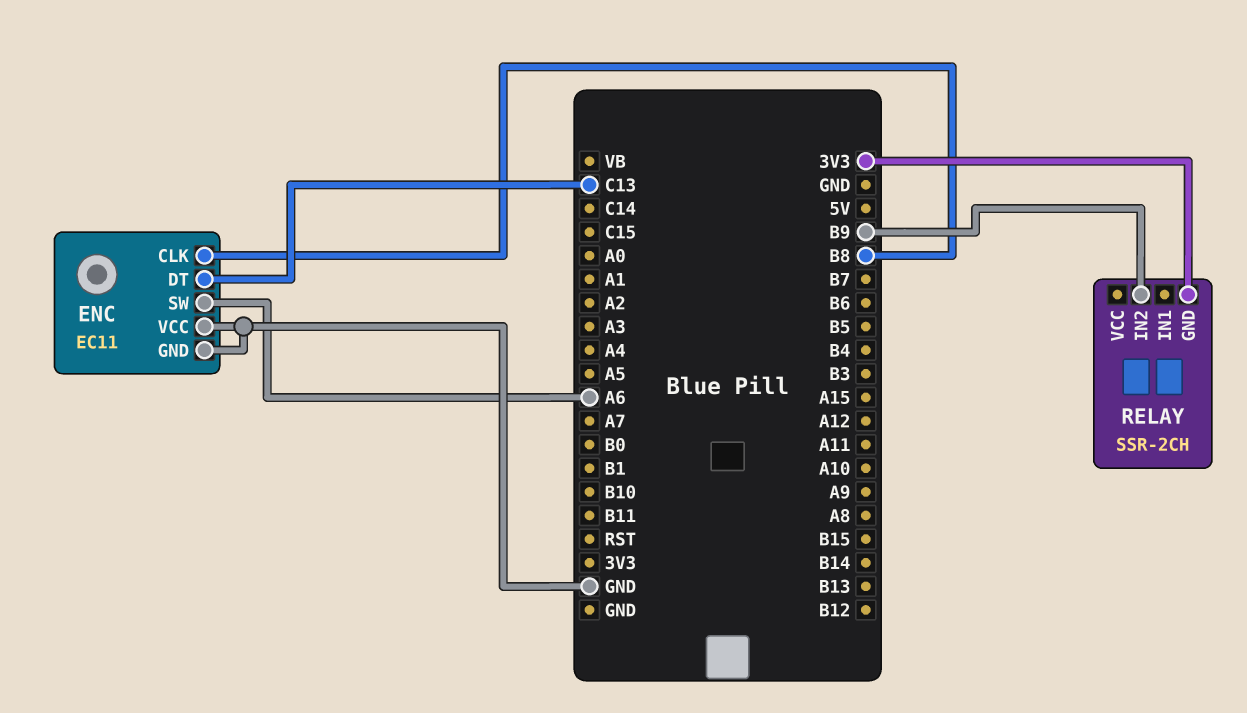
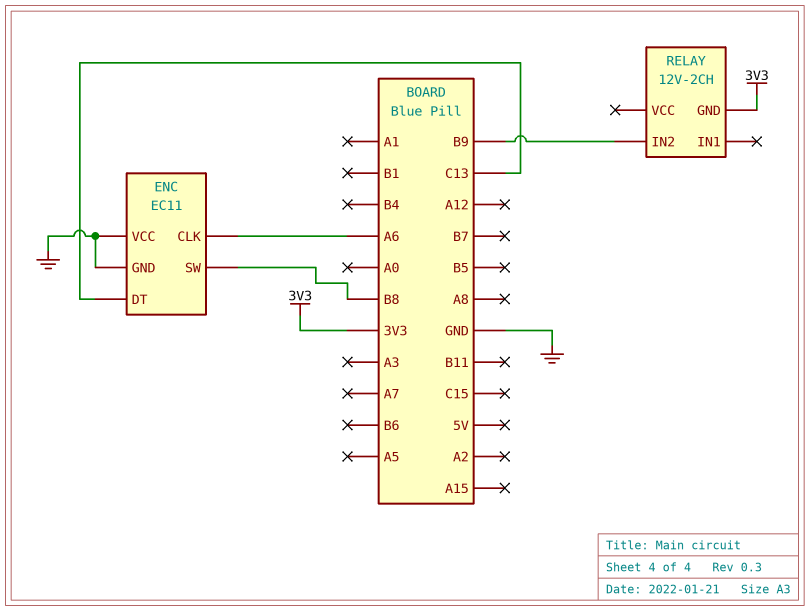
ENC pin CLK: B8 -> A6
ENC pin SW: A6 -> B8
RELAY: SSR-2CH -> 12V-2CH

